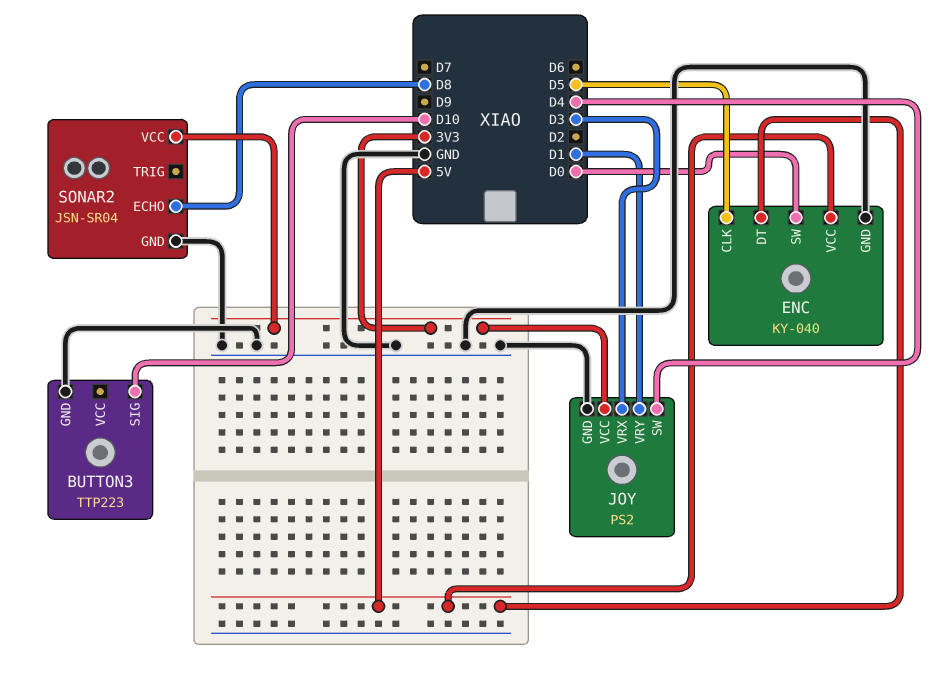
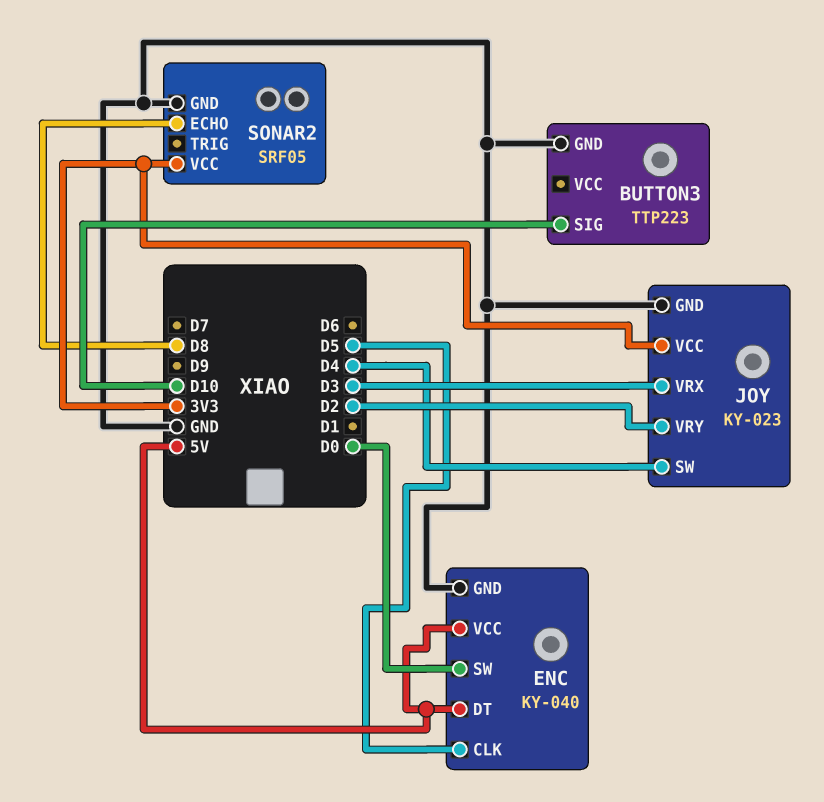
JOY: PS2 -> KY-023
JOY pin VRY: D1 -> D2
SONAR2: JSN-SR04 -> SRF05

